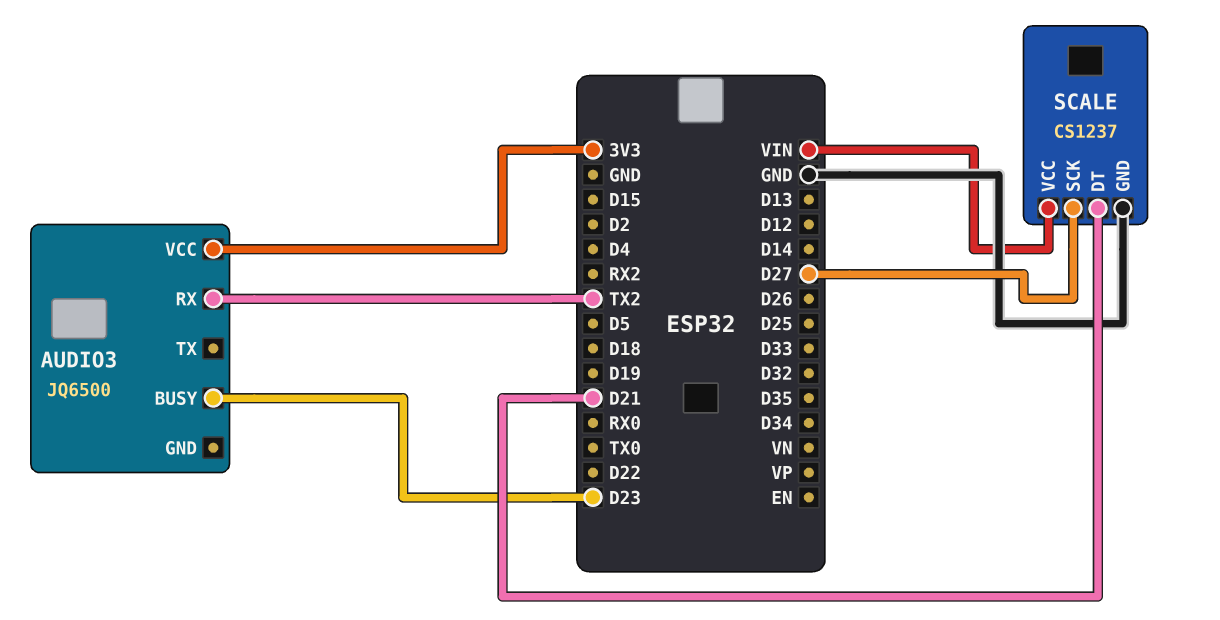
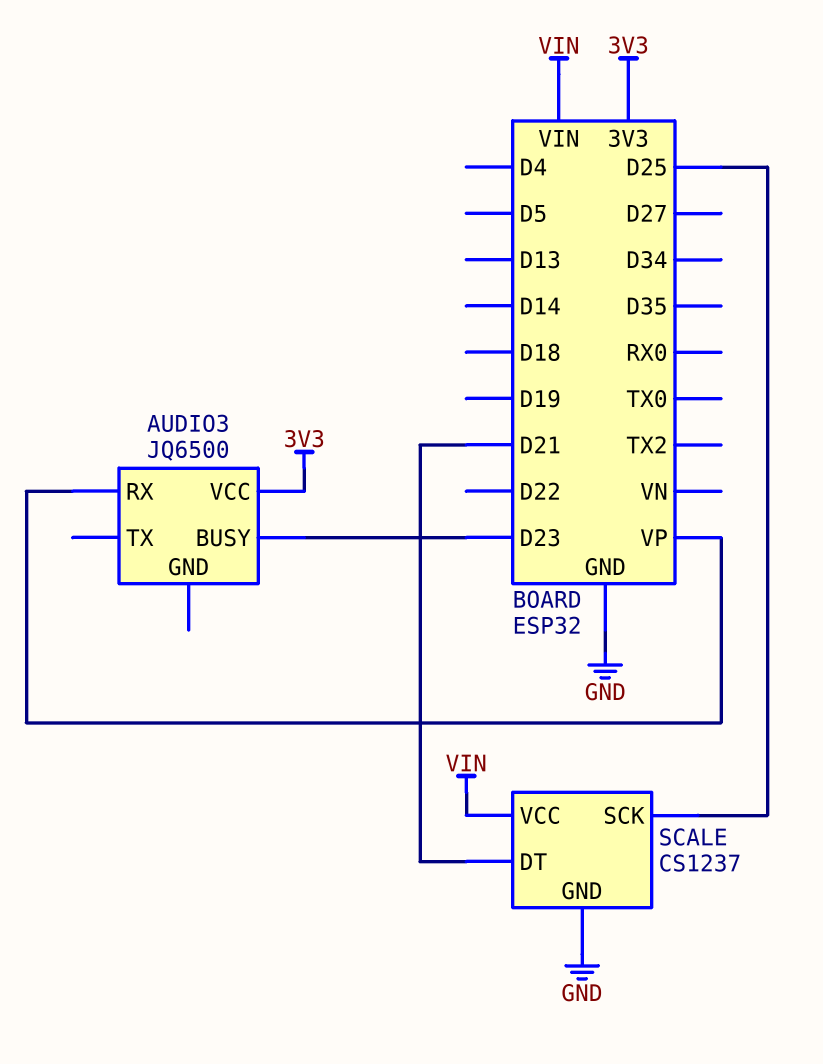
AUDIO3 pin RX: TX2 -> VP
SCALE pin SCK: D27 -> D25

